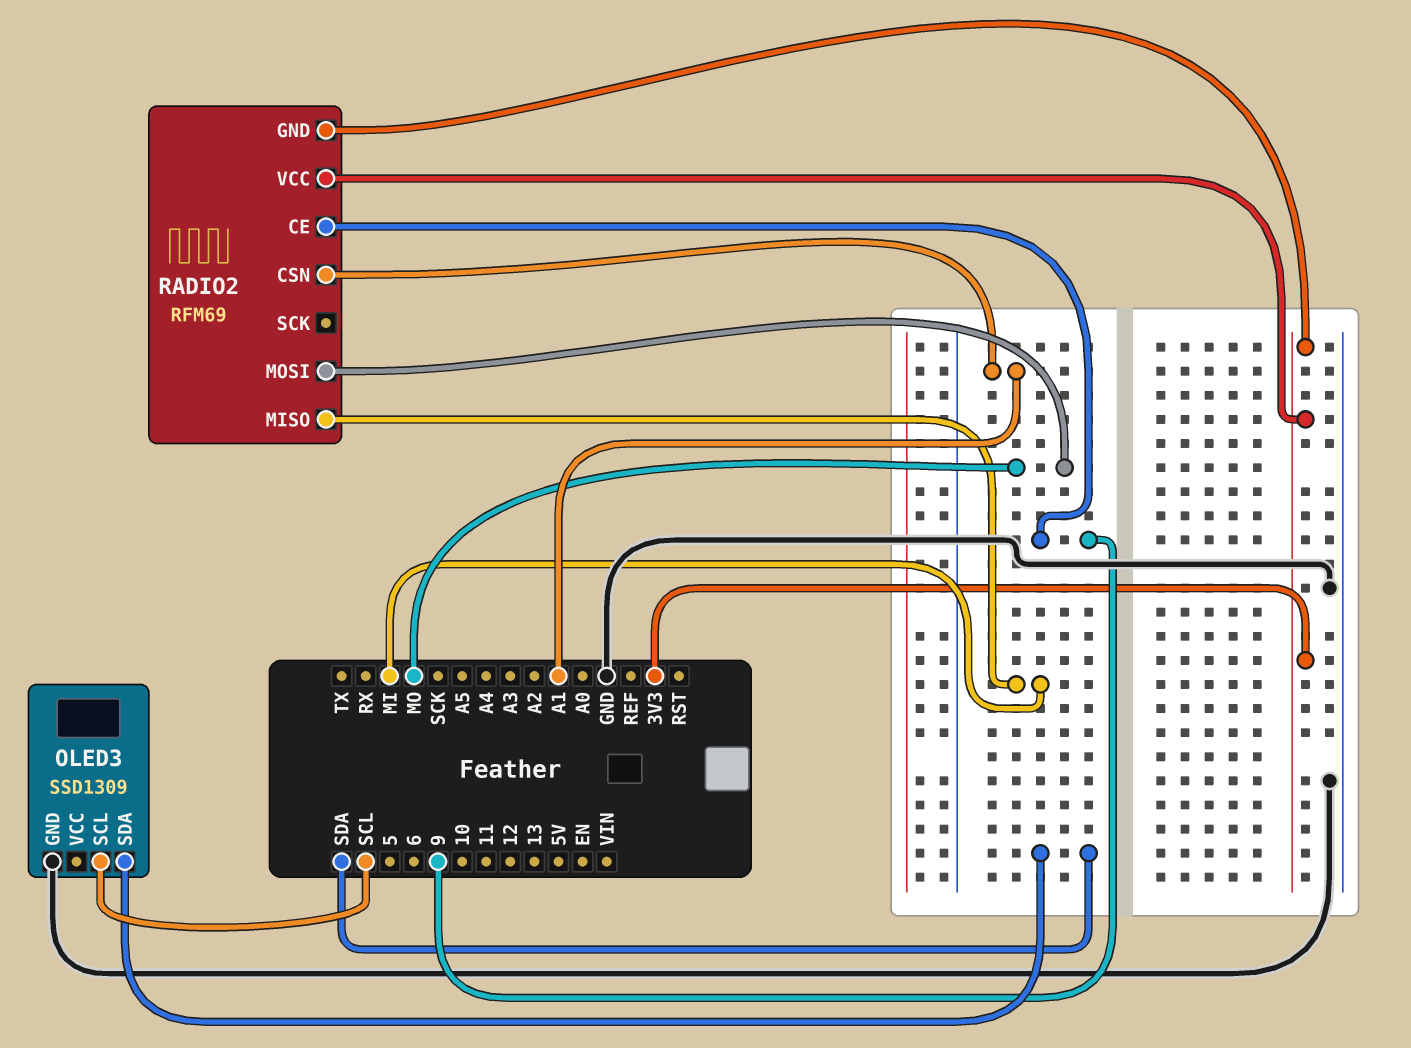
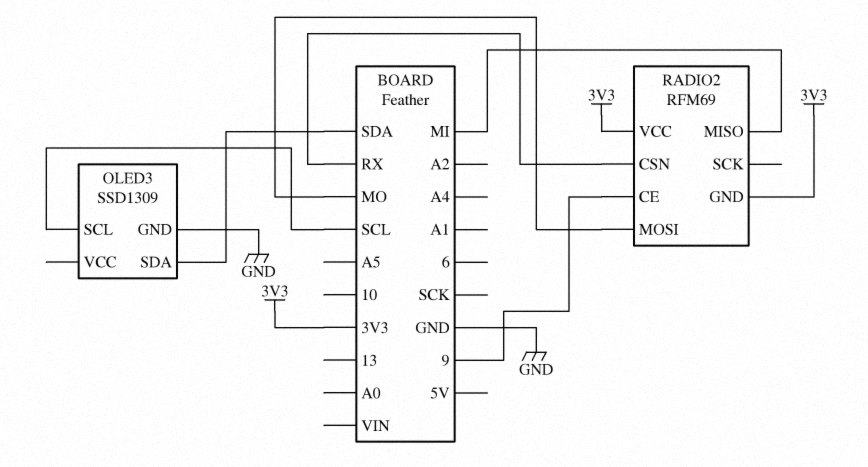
RADIO2 pin CSN: A1 -> RX

